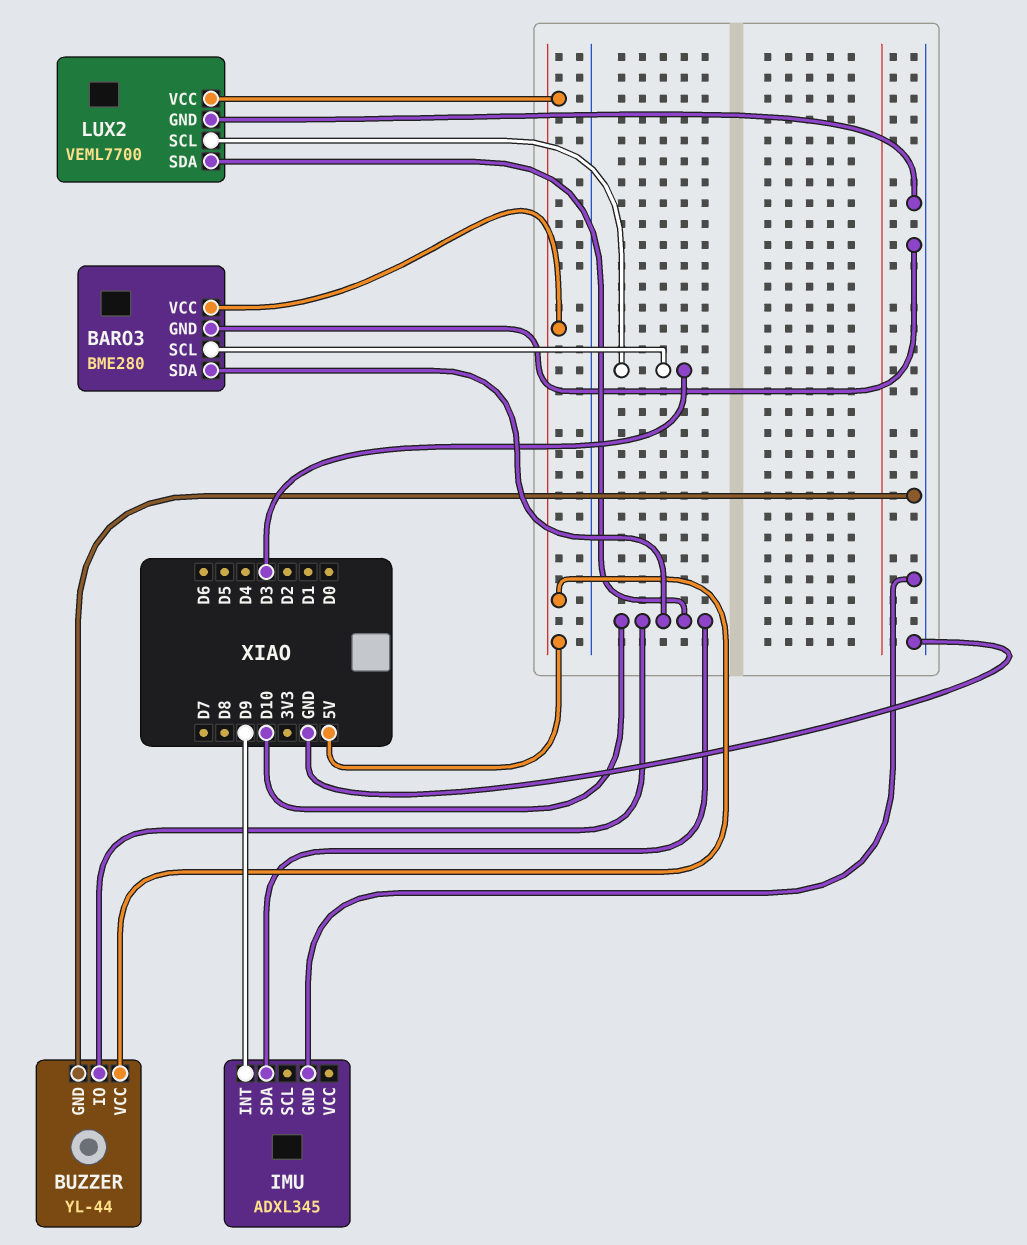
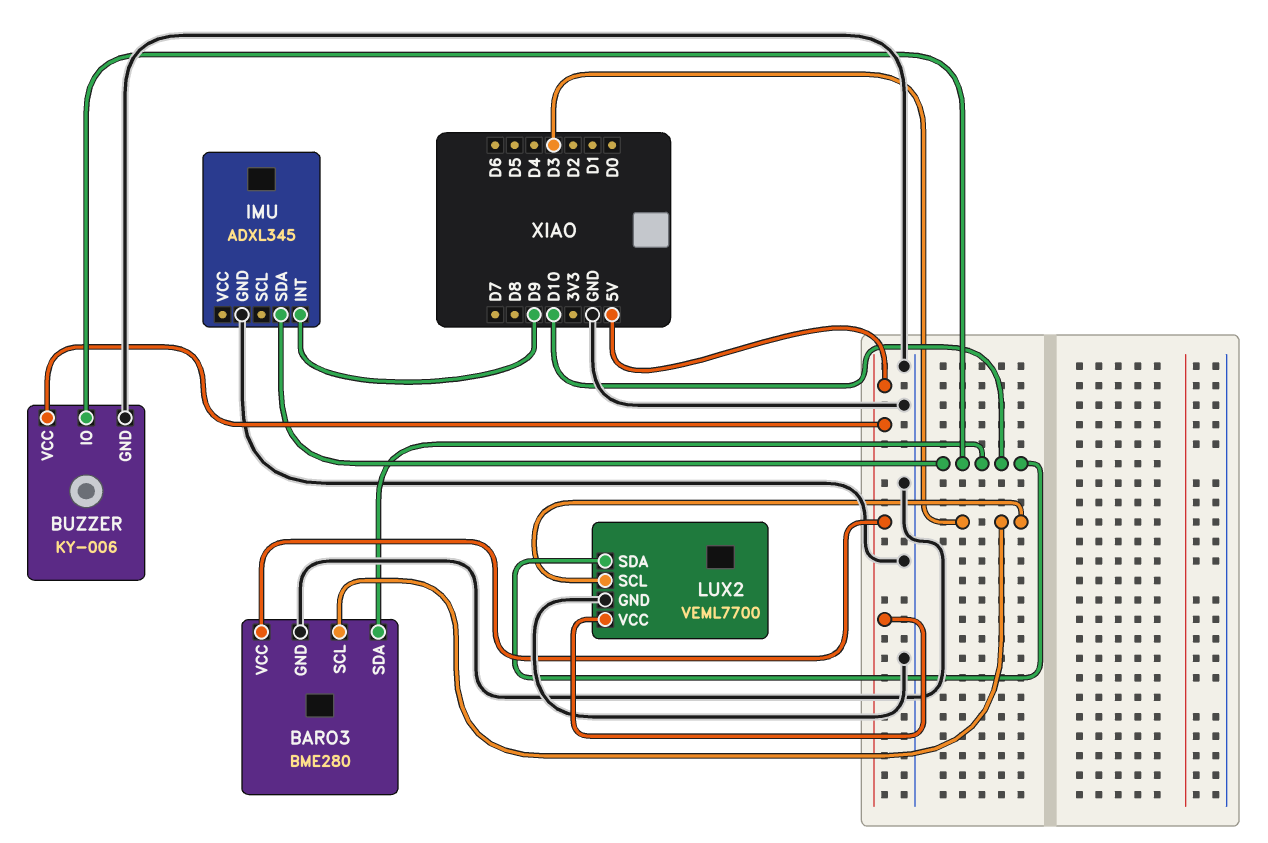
BUZZER: YL-44 -> KY-006

